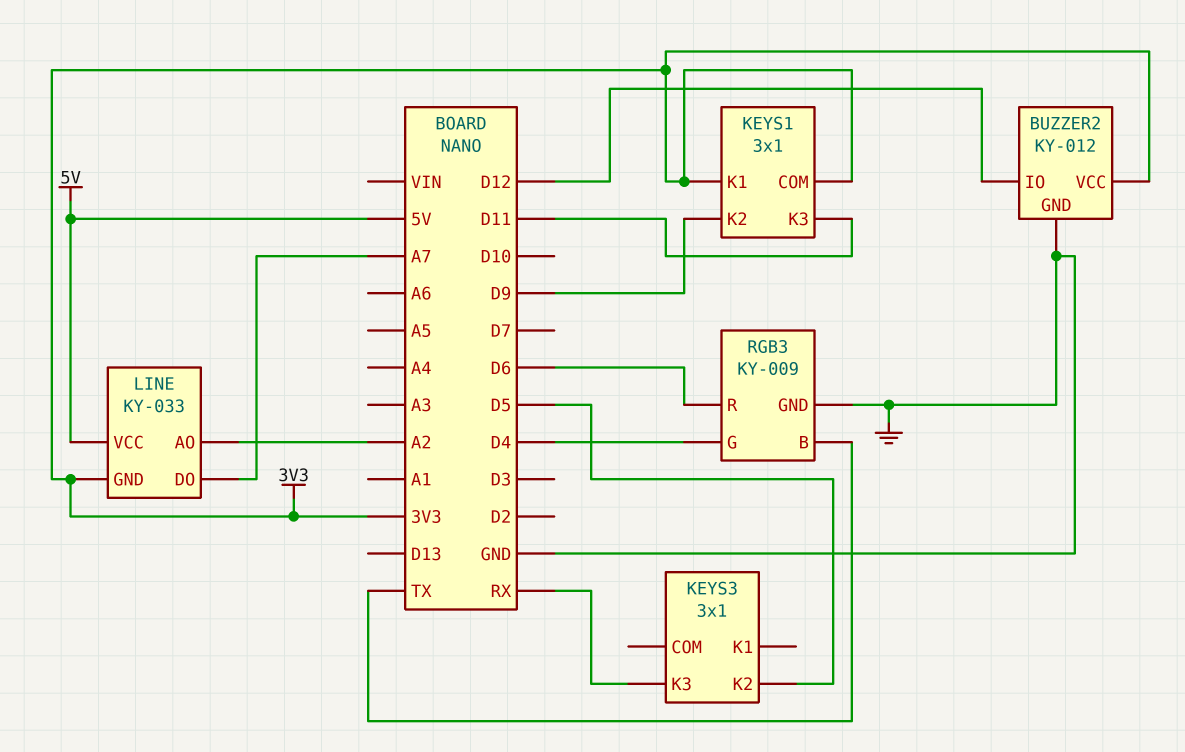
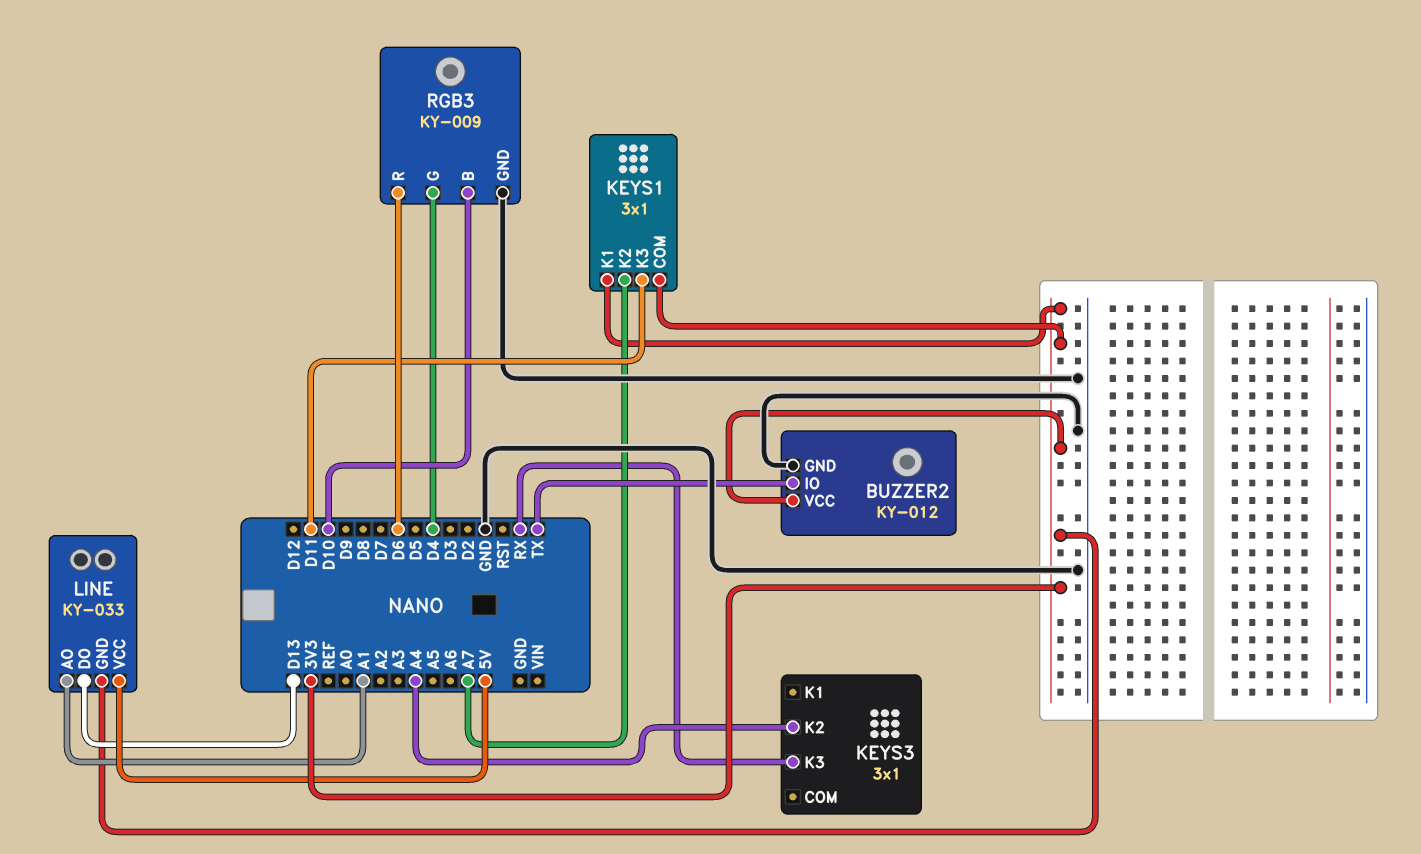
BUZZER2 pin IO: D12 -> TX
KEYS1 pin K2: D9 -> A7
KEYS3 pin K2: D5 -> A4
LINE pin AO: A2 -> A1
LINE pin DO: A7 -> D13
RGB3 pin B: TX -> D10

